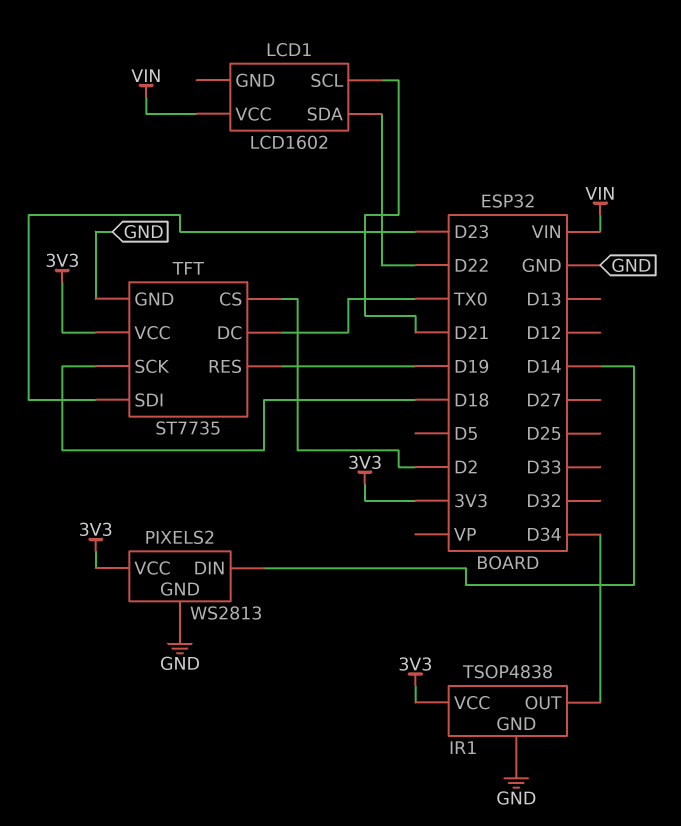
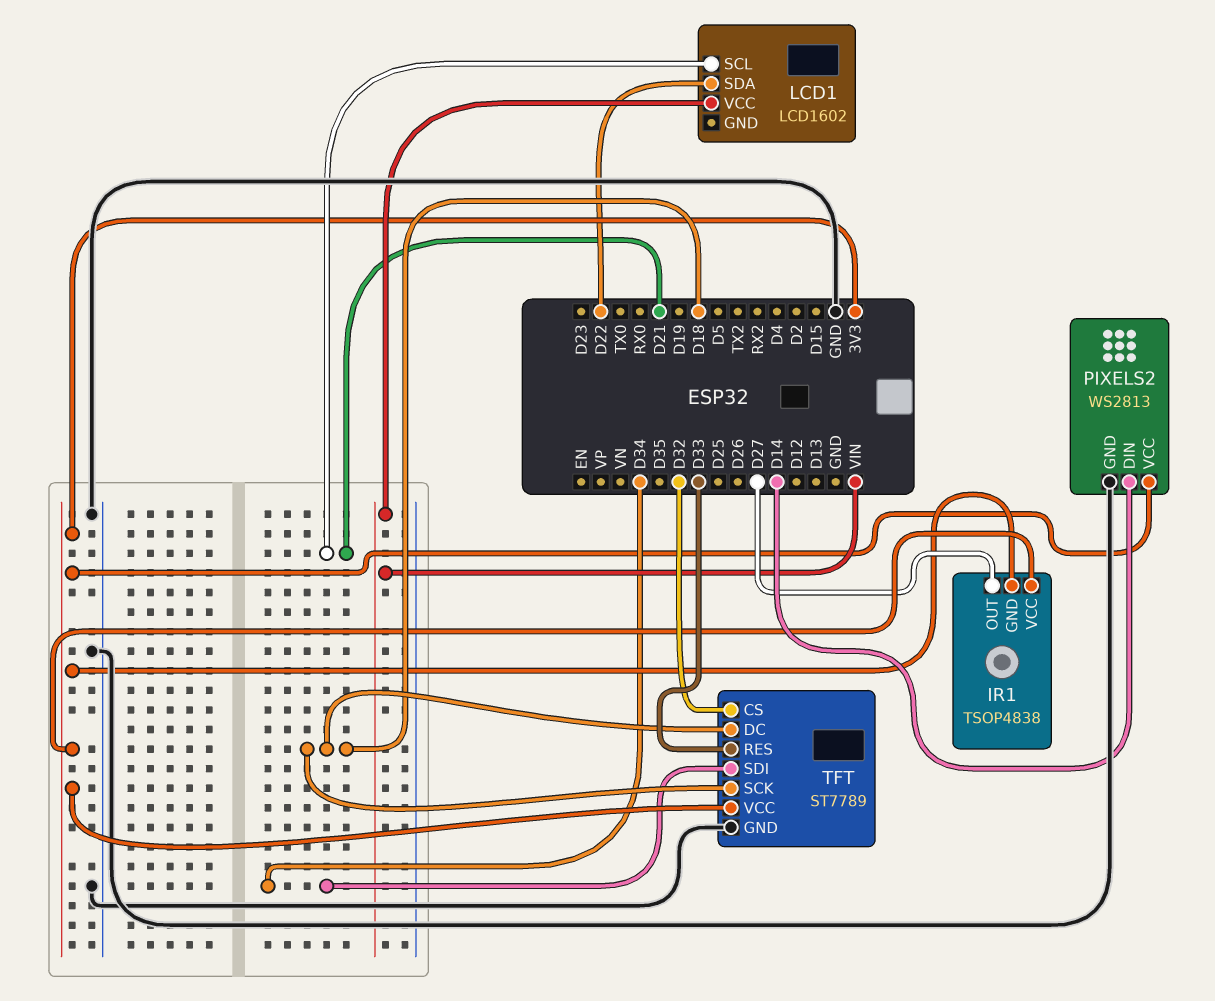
IR1 pin GND: GND -> 3V3
IR1 pin OUT: D34 -> D27
TFT: ST7735 -> ST7789
TFT pin CS: D2 -> D32
TFT pin DC: TX0 -> D18
TFT pin RES: D19 -> D33
TFT pin SDI: D23 -> D34

